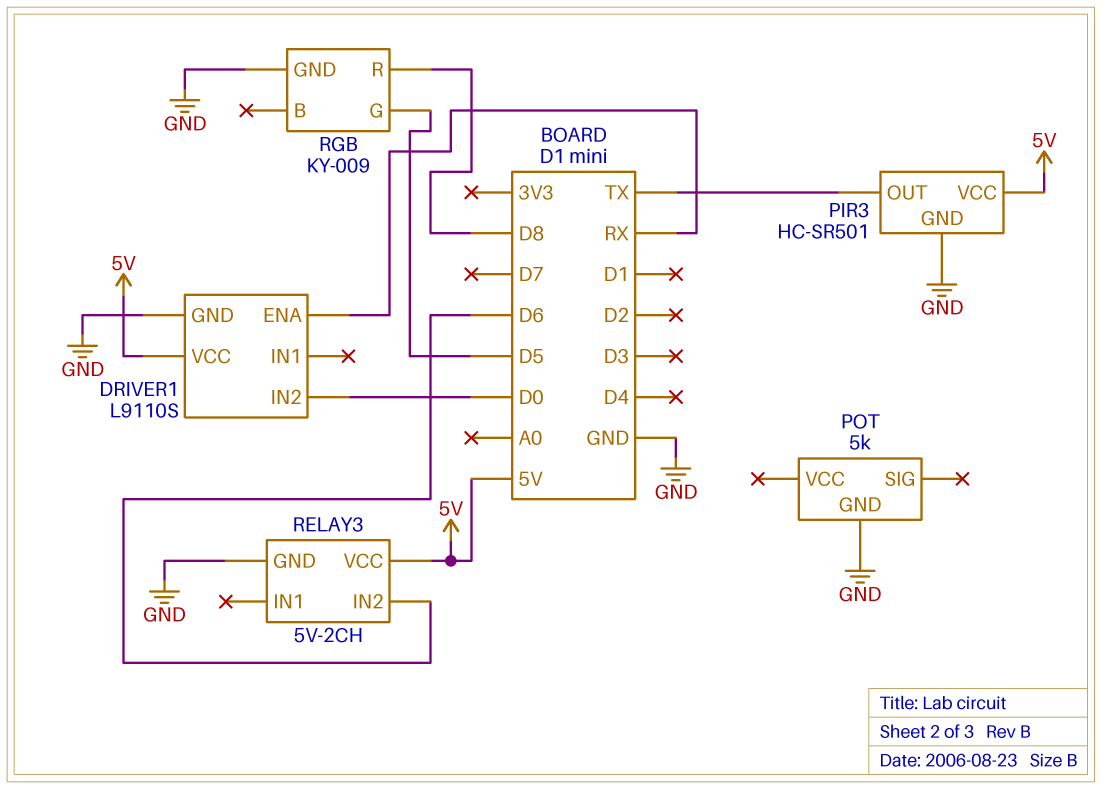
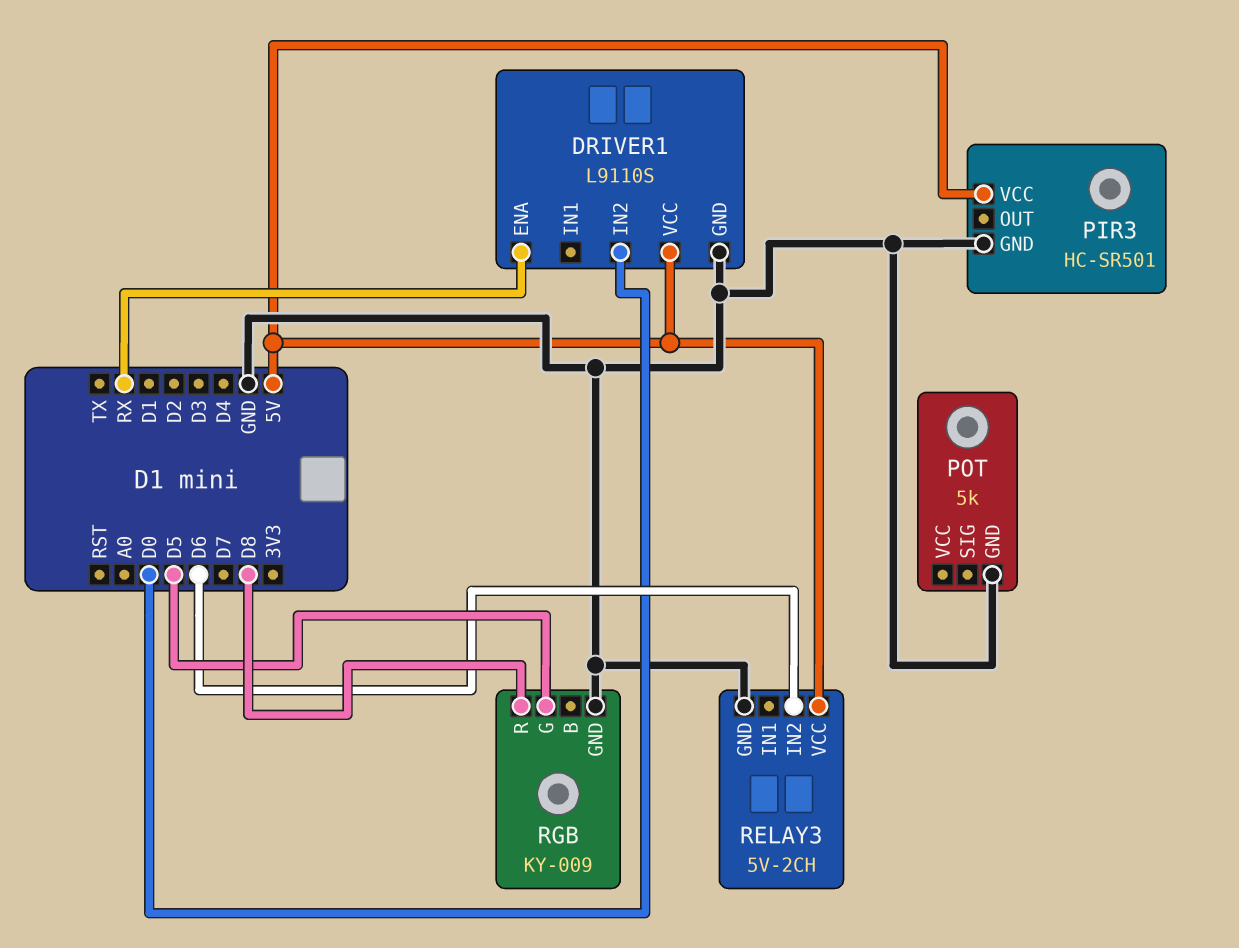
PIR3 pin OUT: TX -> none

